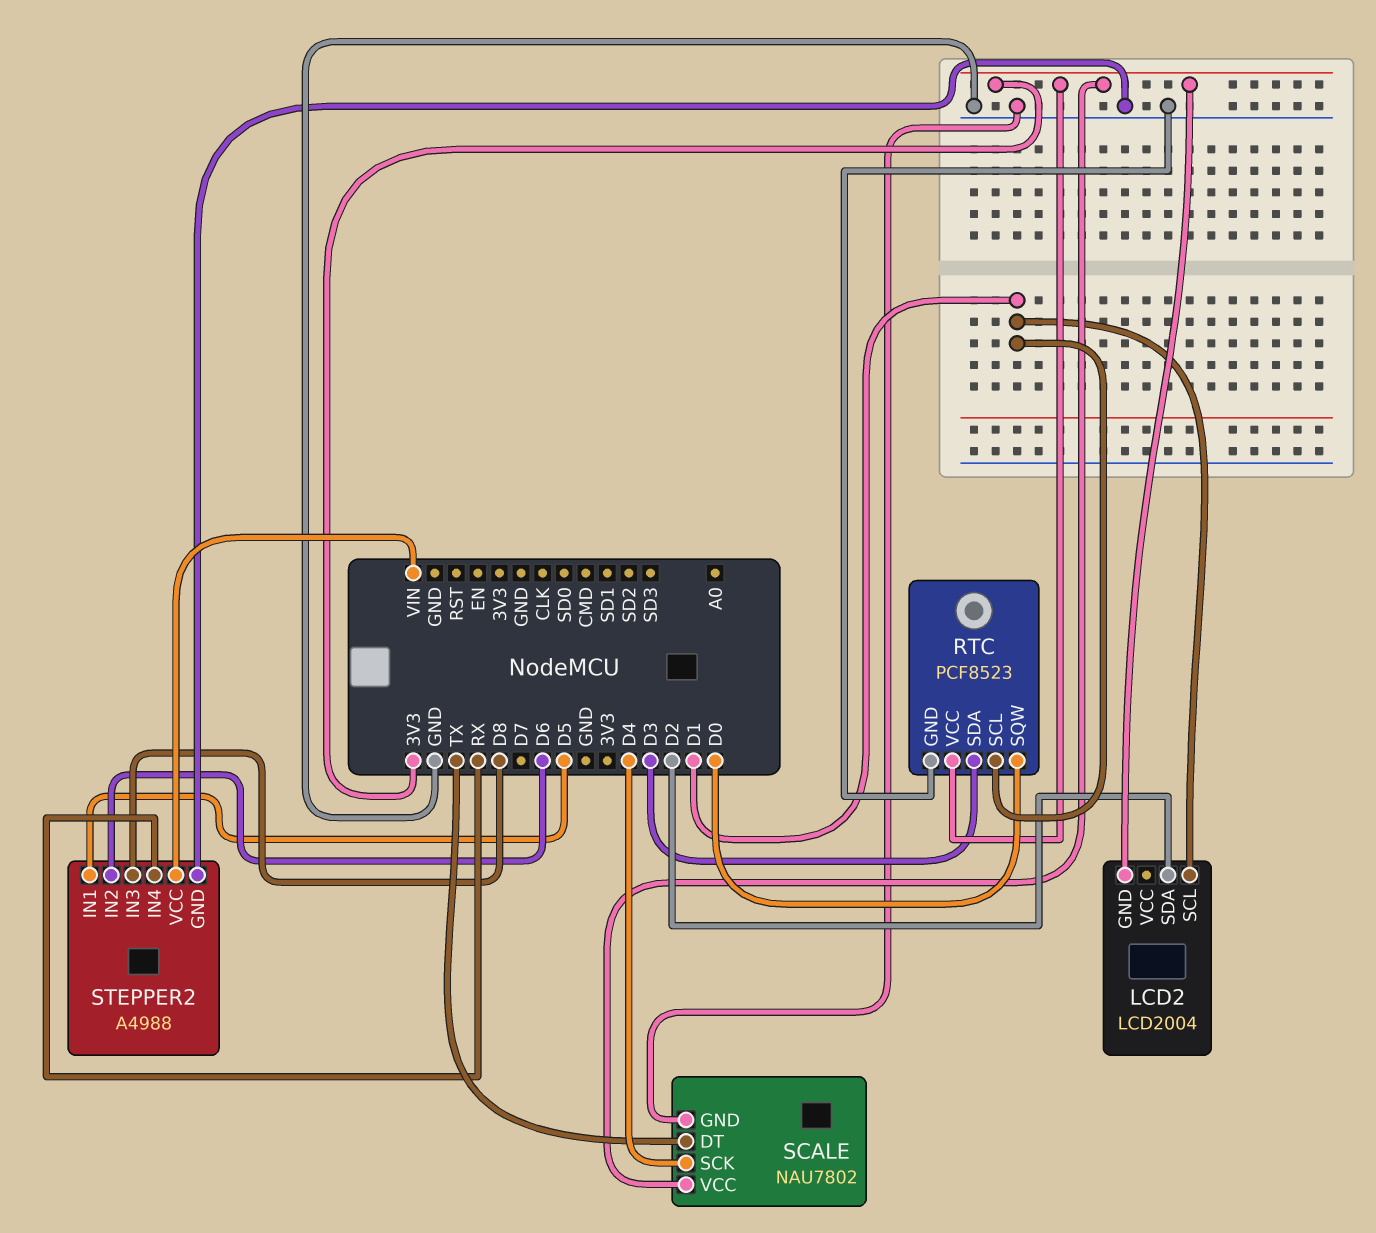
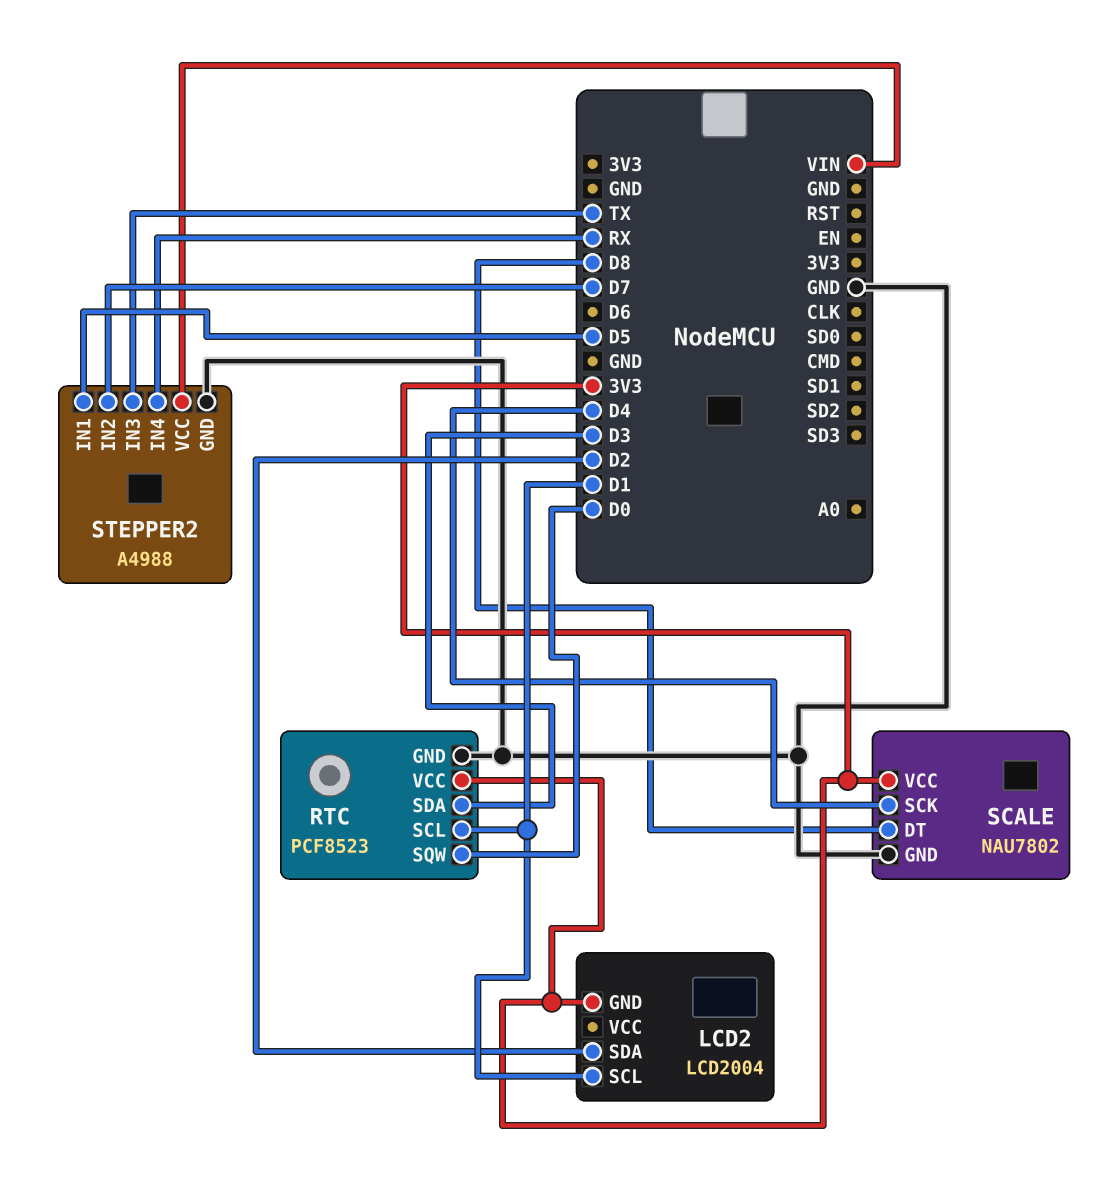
SCALE pin DT: TX -> D8
STEPPER2 pin IN2: D6 -> D7
STEPPER2 pin IN3: D8 -> TX

